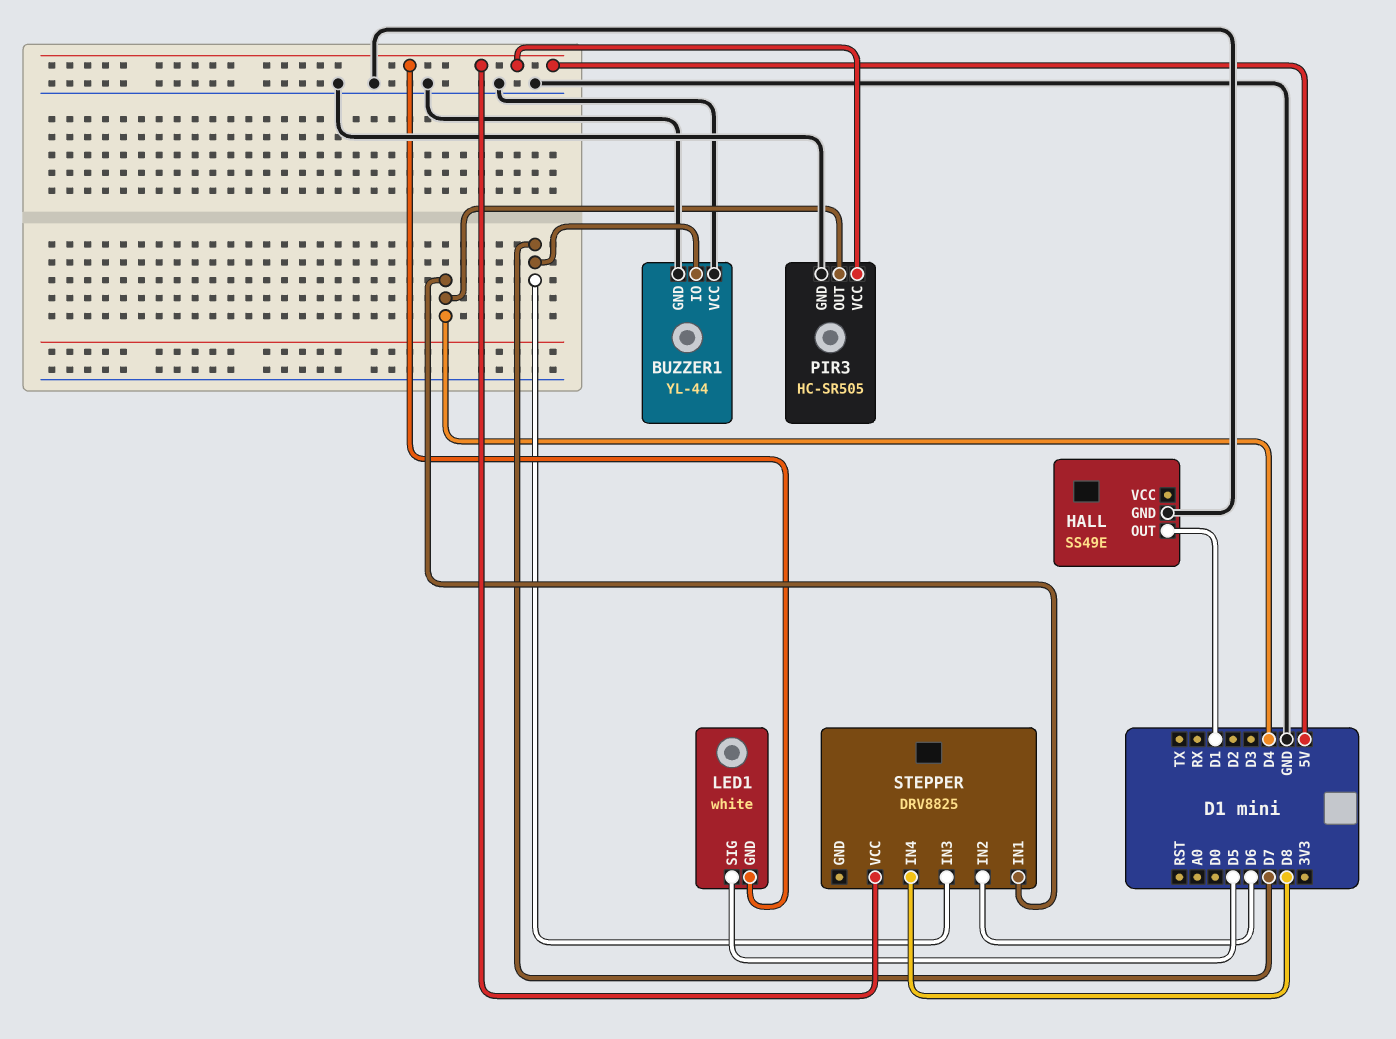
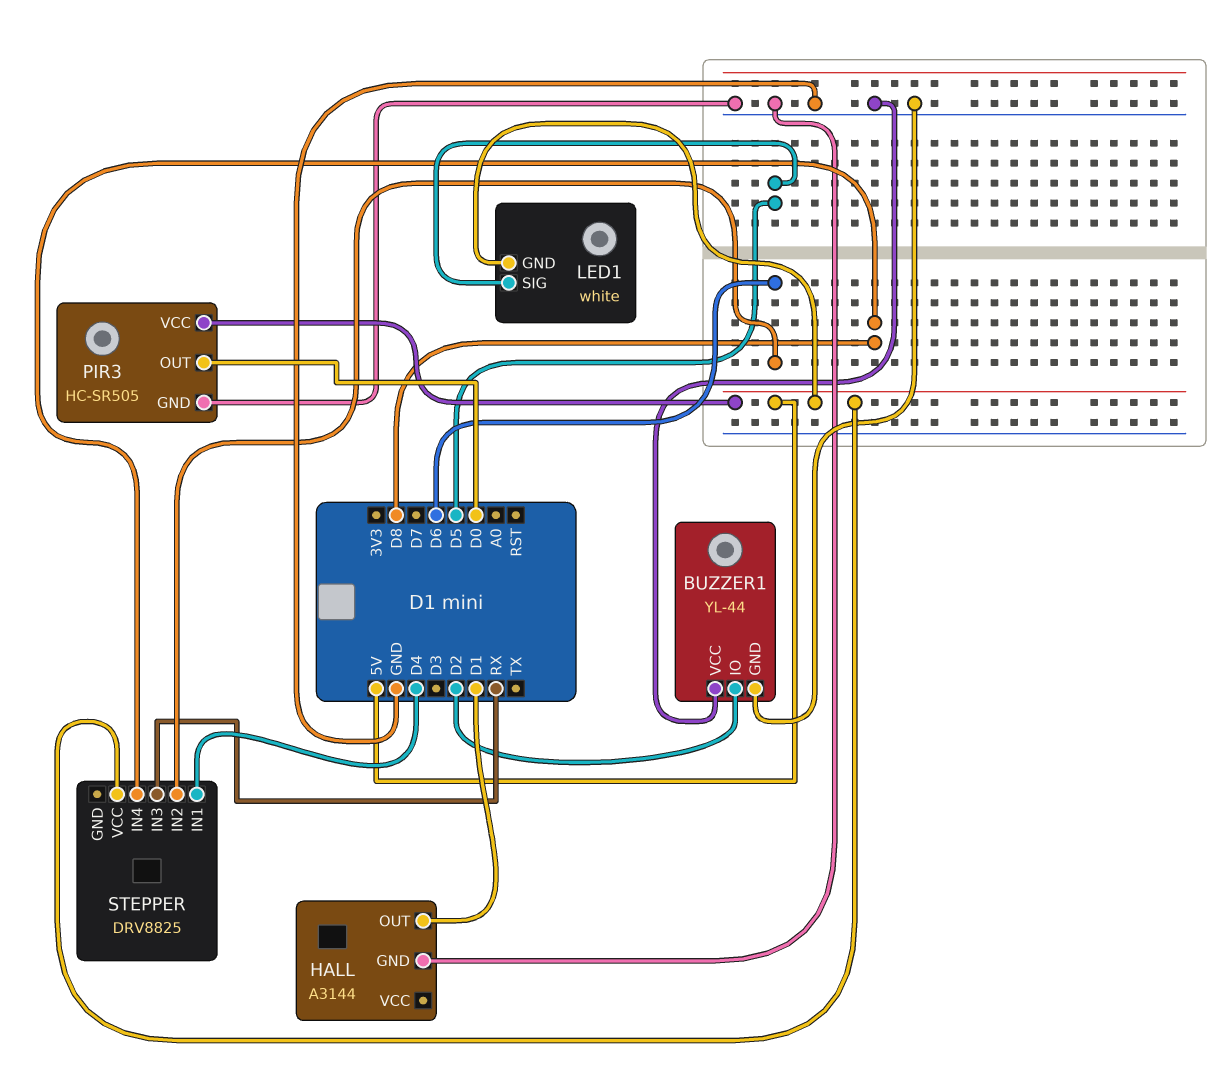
BUZZER1 pin IO: D7 -> D2
HALL: SS49E -> A3144
PIR3 pin OUT: D4 -> D0
STEPPER pin IN3: D7 -> RX

